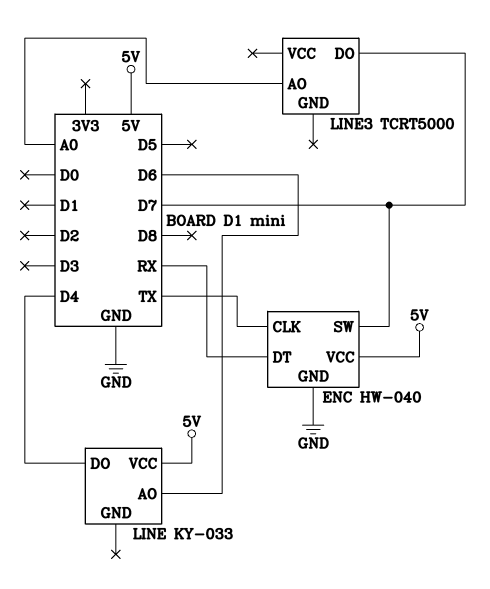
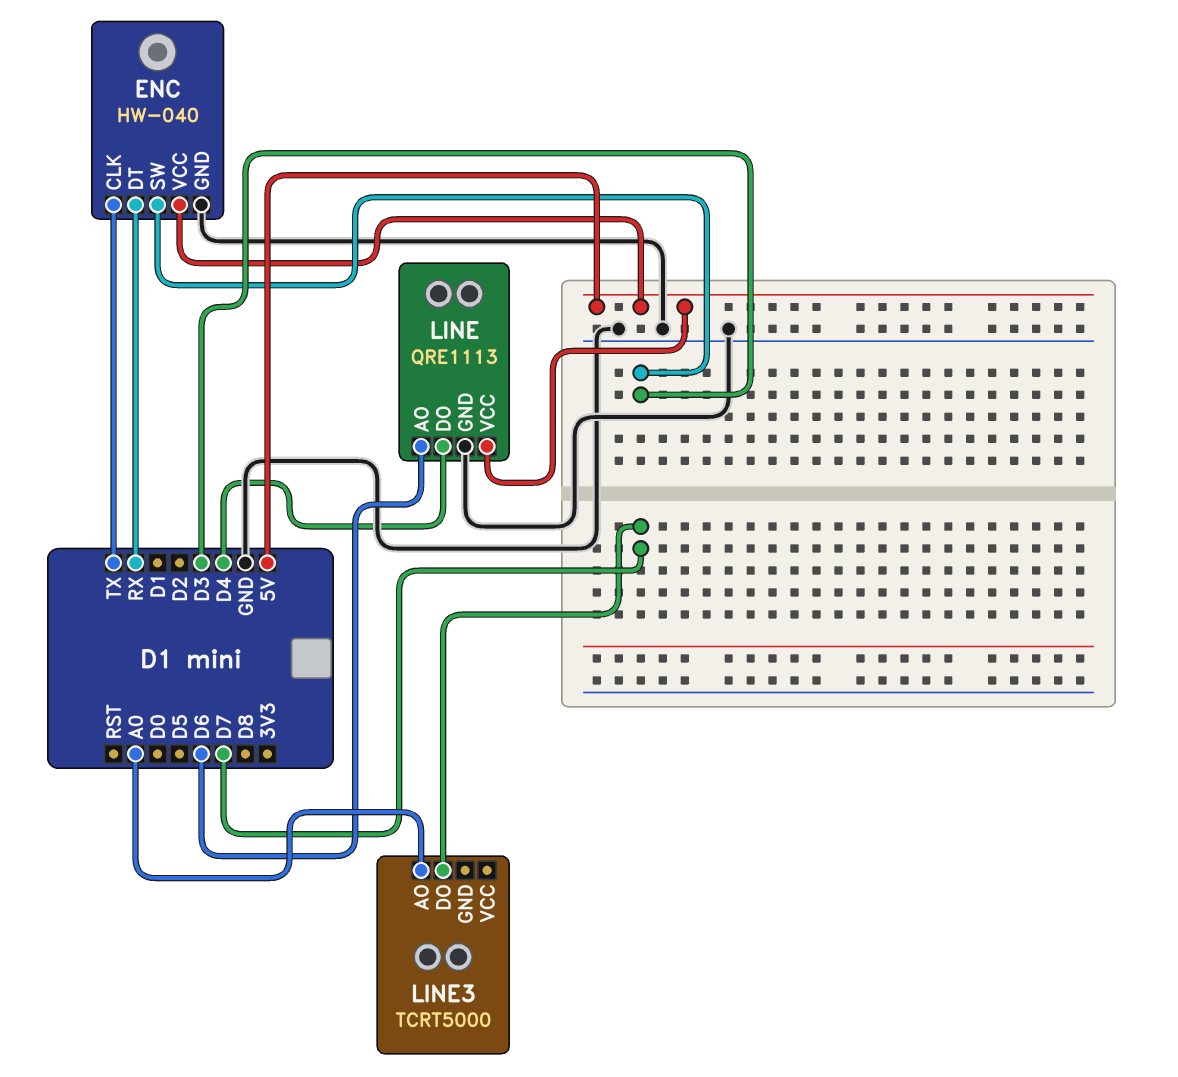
ENC pin SW: D7 -> D3
LINE: KY-033 -> QRE1113
LINE pin GND: none -> GND

